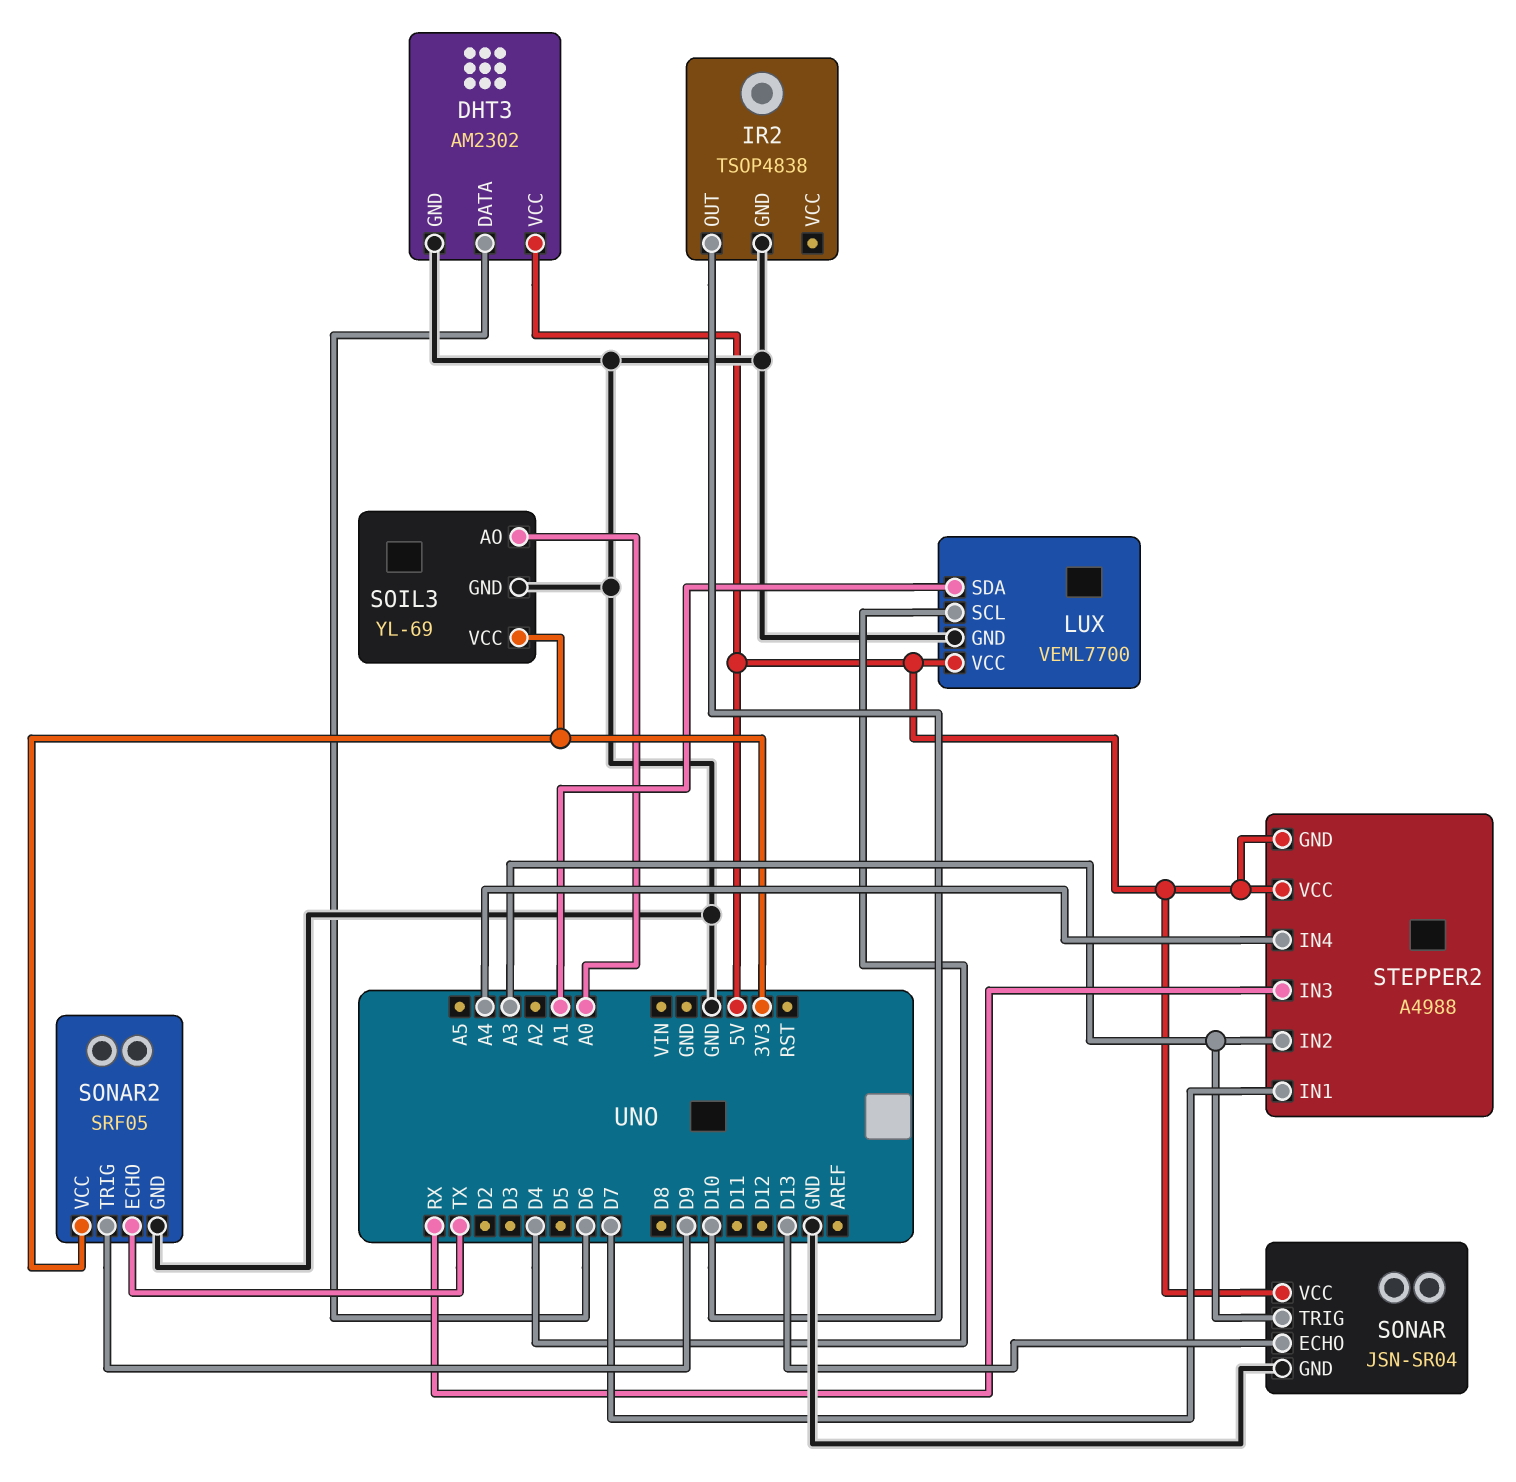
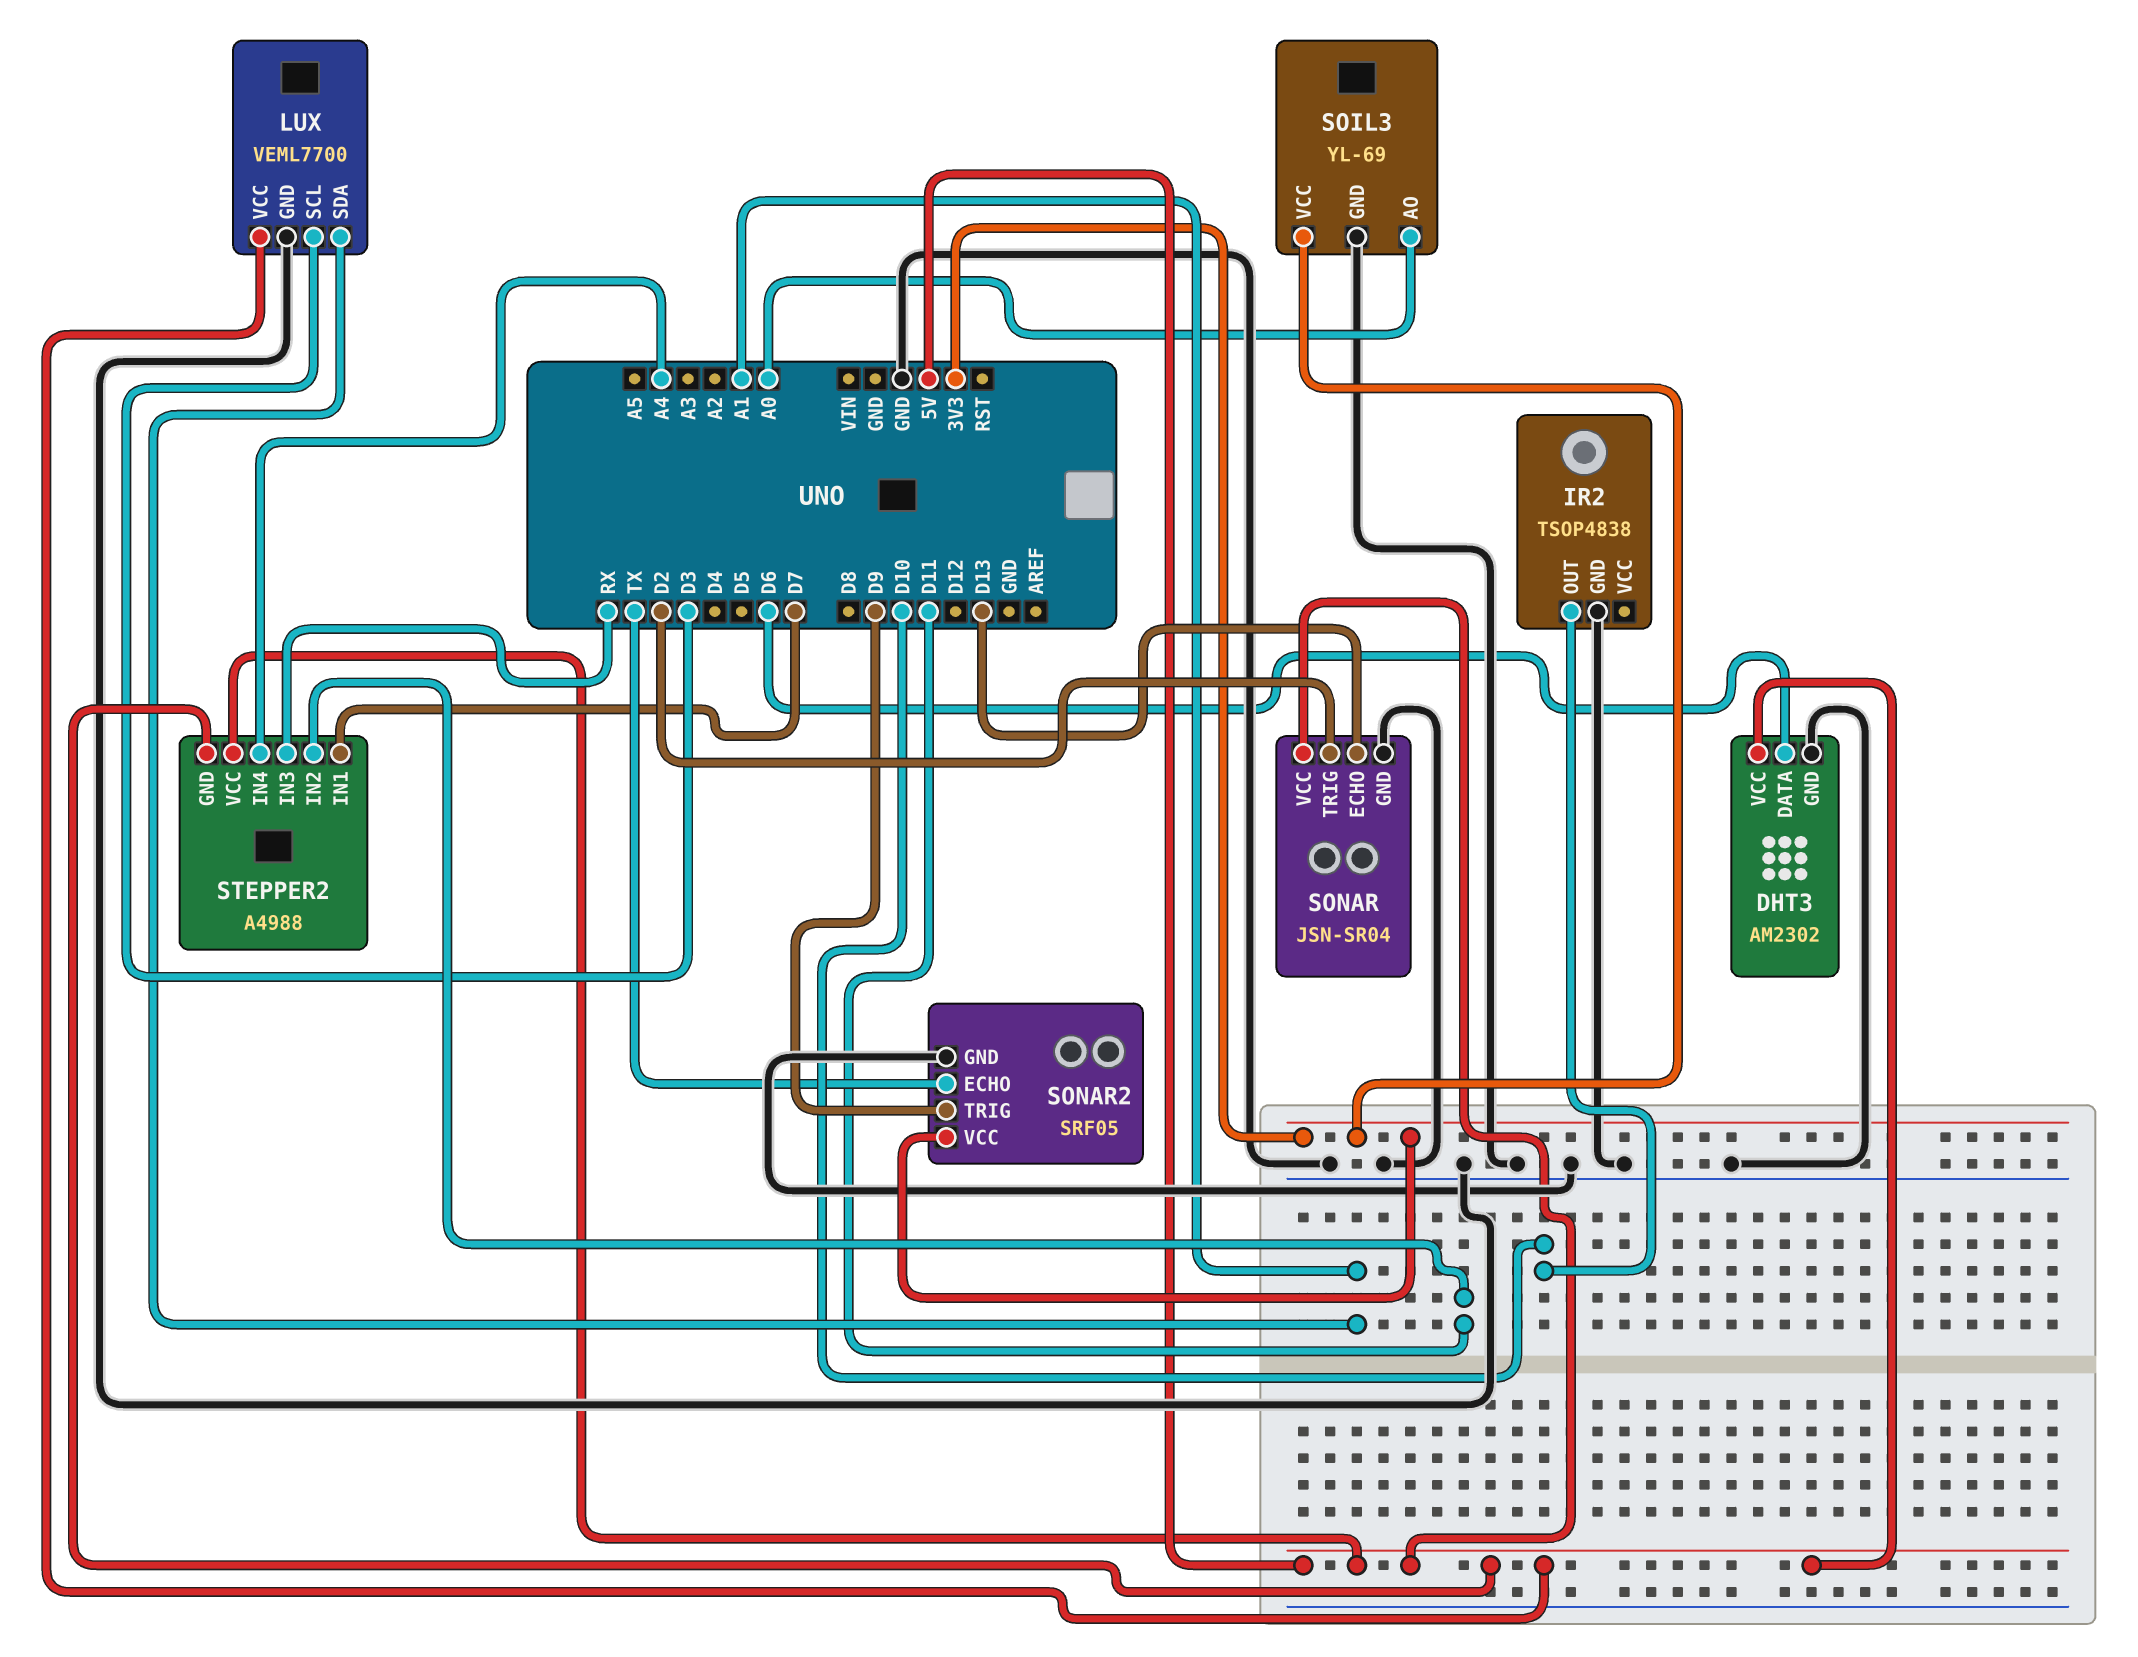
LUX pin SCL: D4 -> D3
SONAR pin TRIG: A3 -> D2
STEPPER2 pin IN2: A3 -> D11

